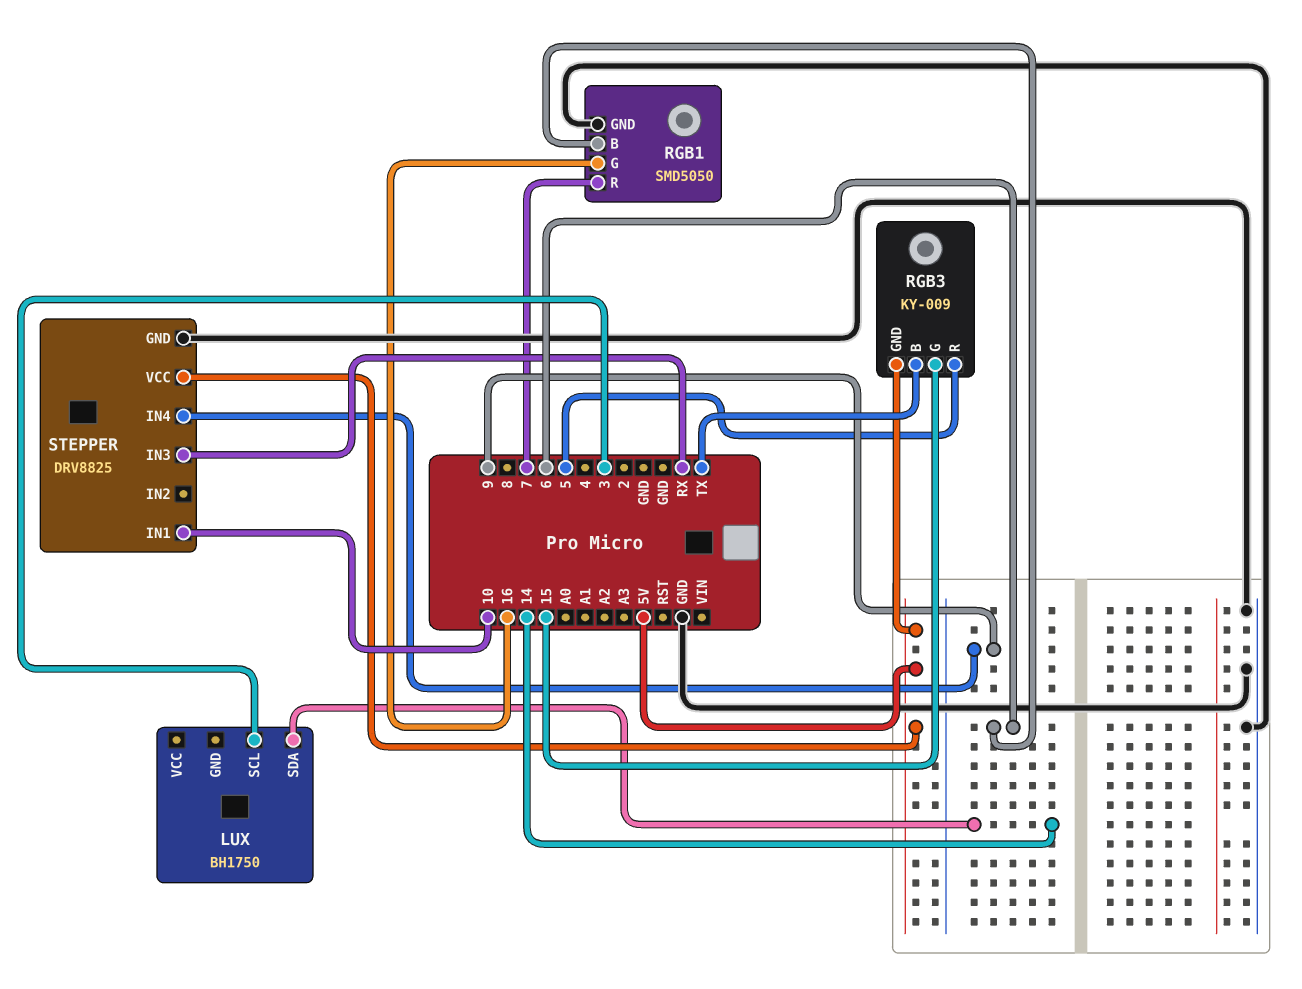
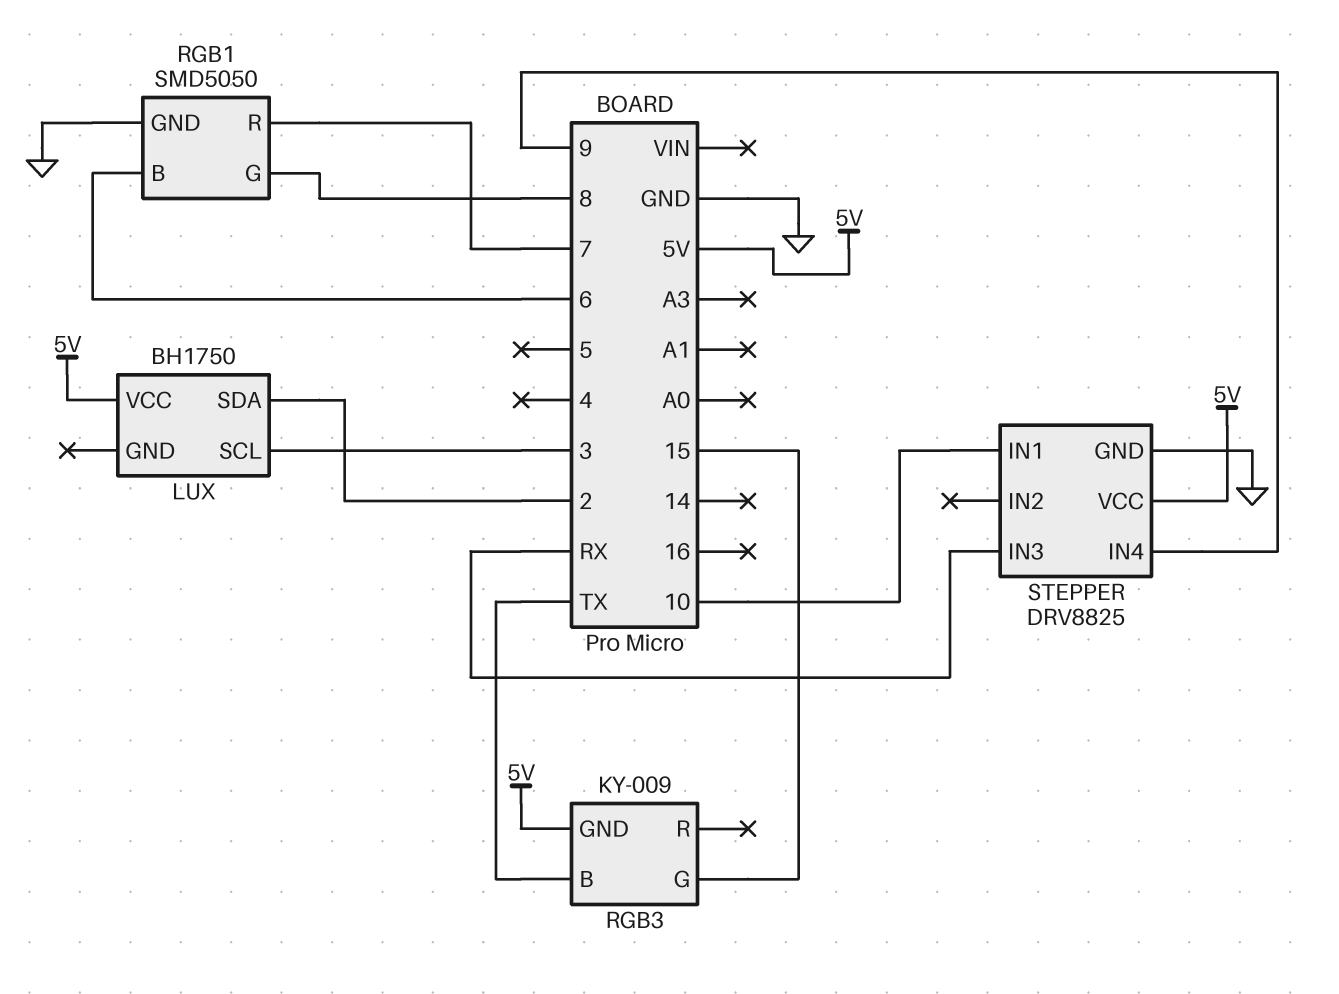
LUX pin SDA: 14 -> 2
LUX pin VCC: none -> 5V
RGB1 pin G: 16 -> 8
RGB3 pin R: 5 -> none

